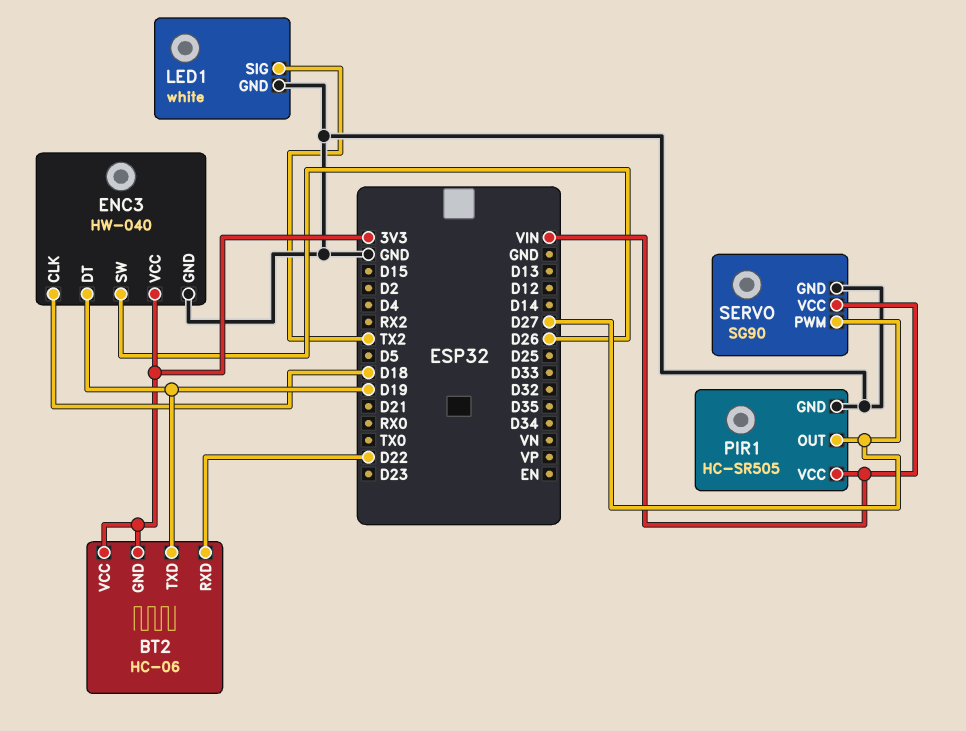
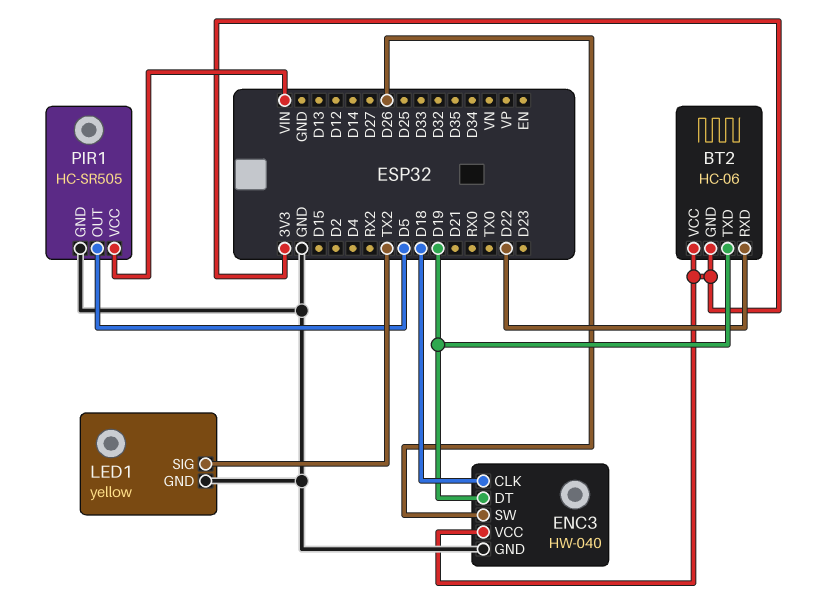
LED1: white -> yellow
PIR1 pin OUT: D27 -> D5
SERVO: SG90 -> none
SERVO pin GND: GND -> none
SERVO pin PWM: D27 -> none
SERVO pin VCC: VIN -> none

